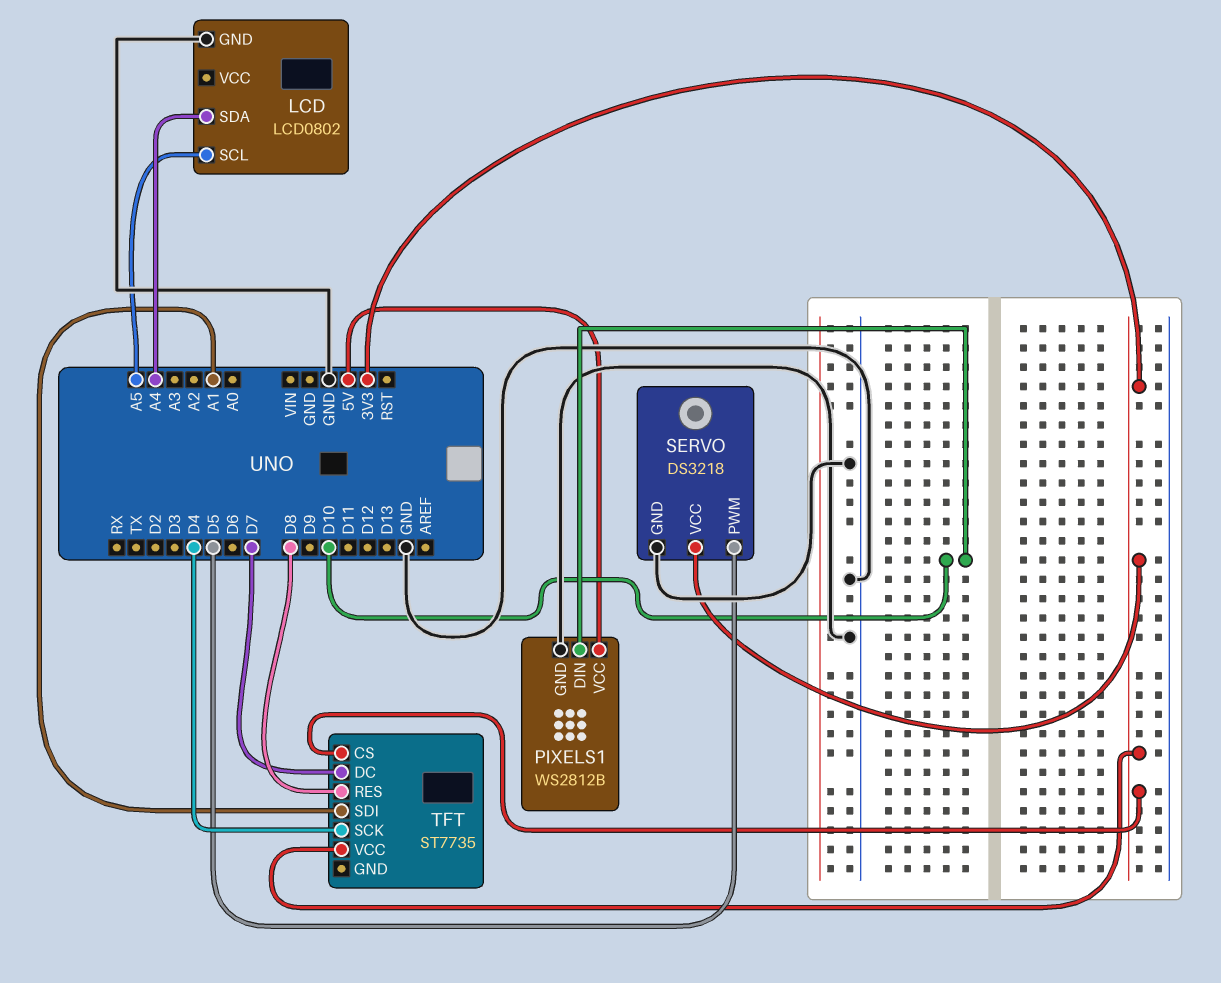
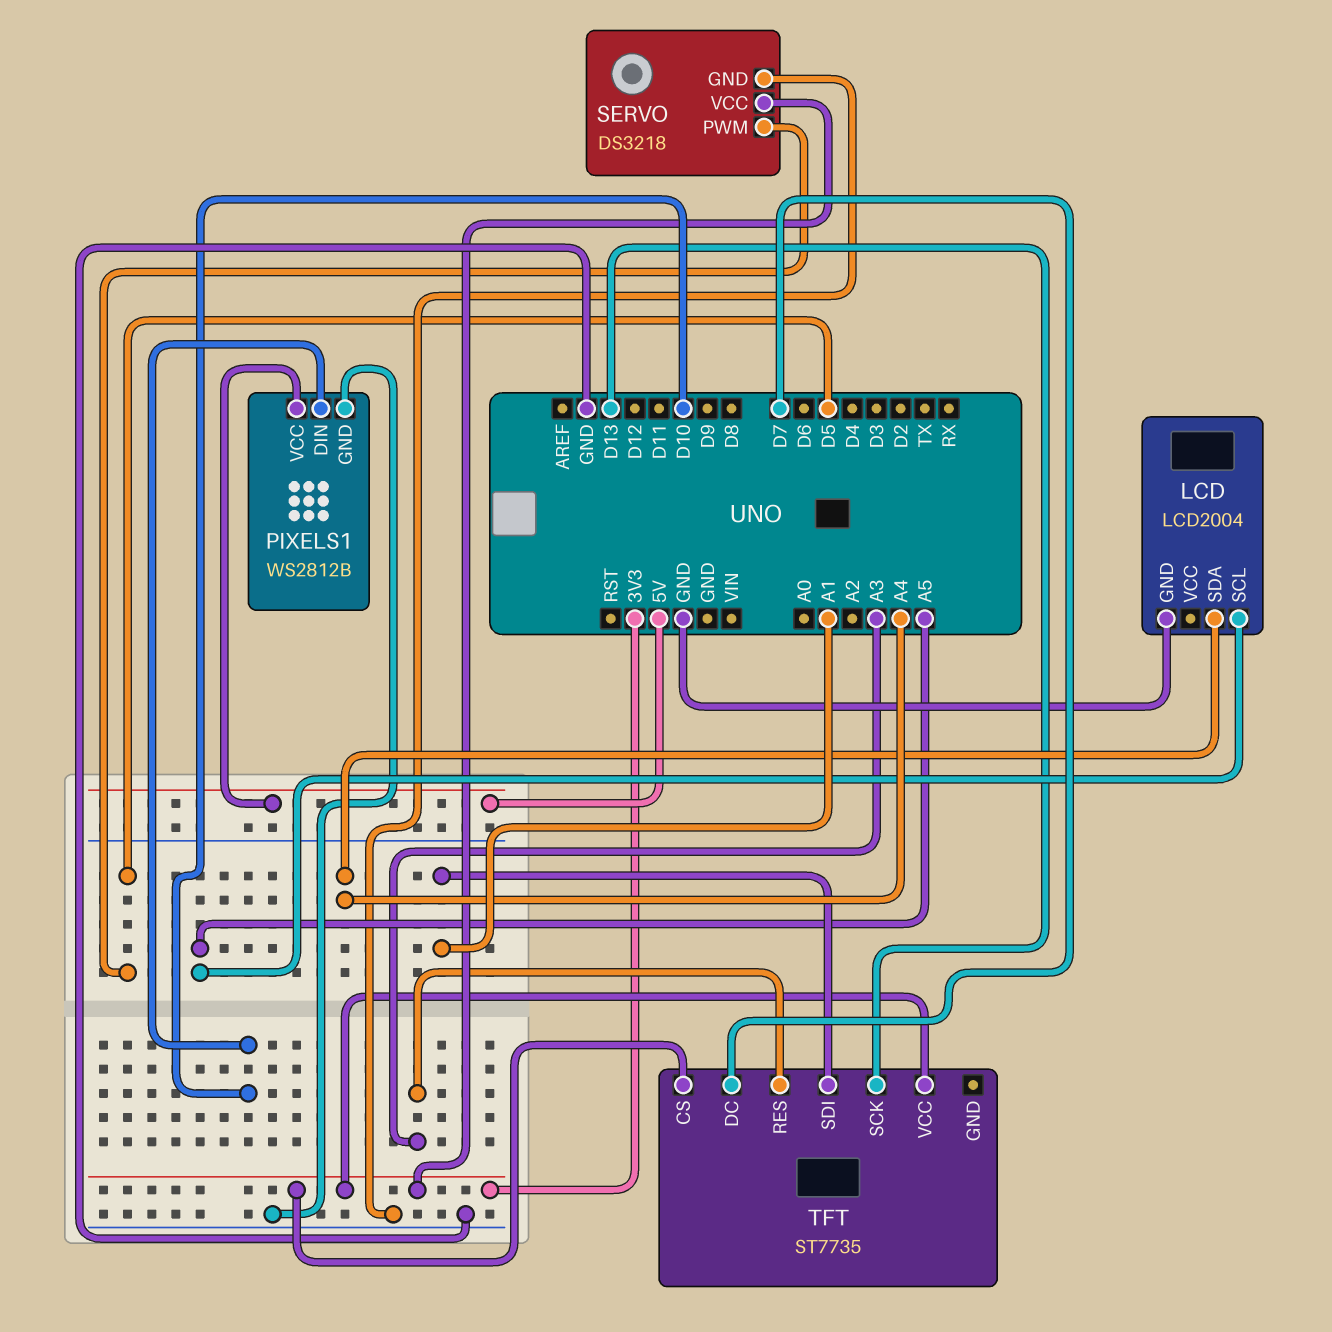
LCD: LCD0802 -> LCD2004
TFT pin RES: D8 -> A3
TFT pin SCK: D4 -> D13

